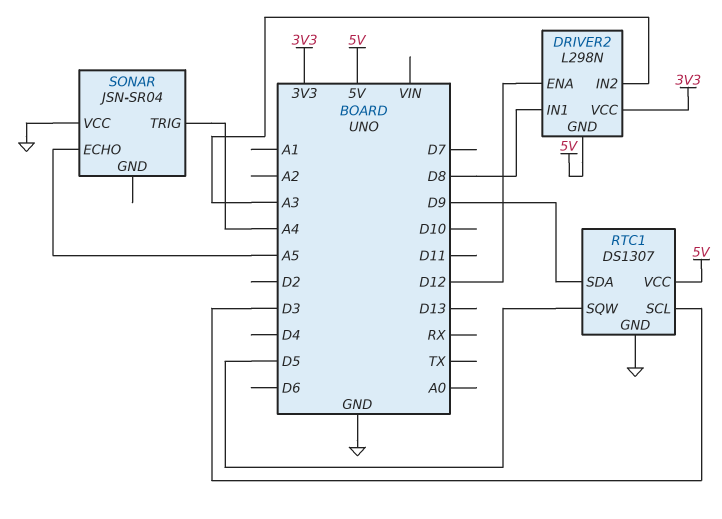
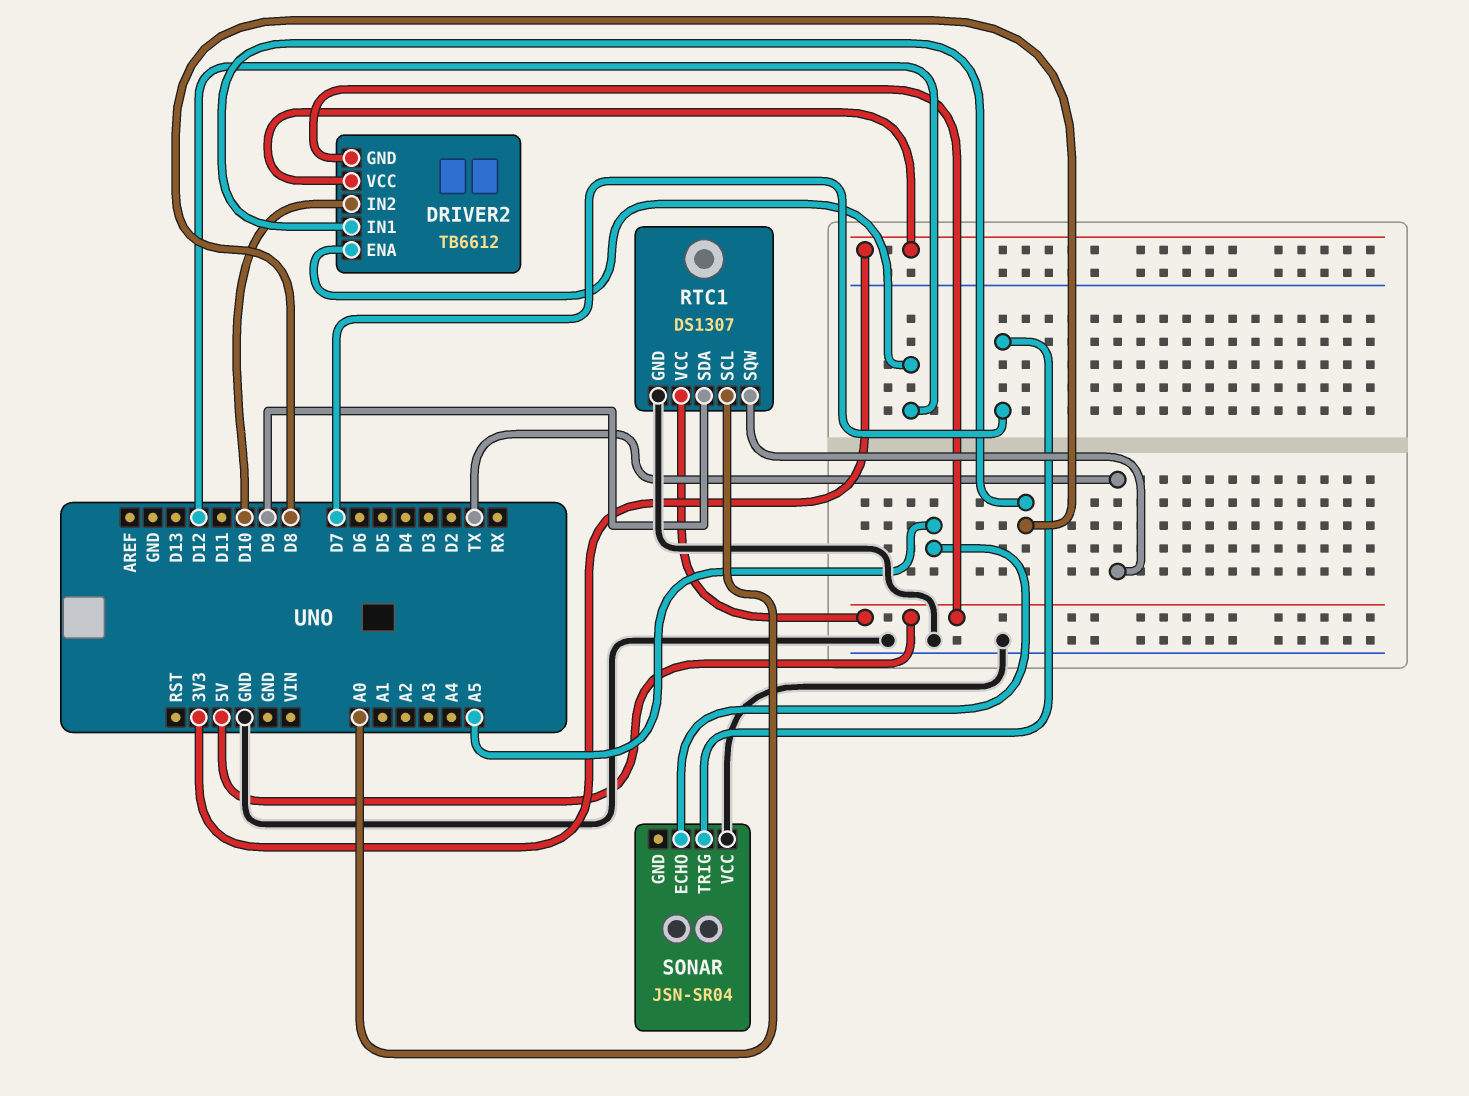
DRIVER2: L298N -> TB6612
DRIVER2 pin IN2: A3 -> D10
RTC1 pin SCL: D3 -> A0
RTC1 pin SQW: D5 -> TX
SONAR pin TRIG: A4 -> D7

